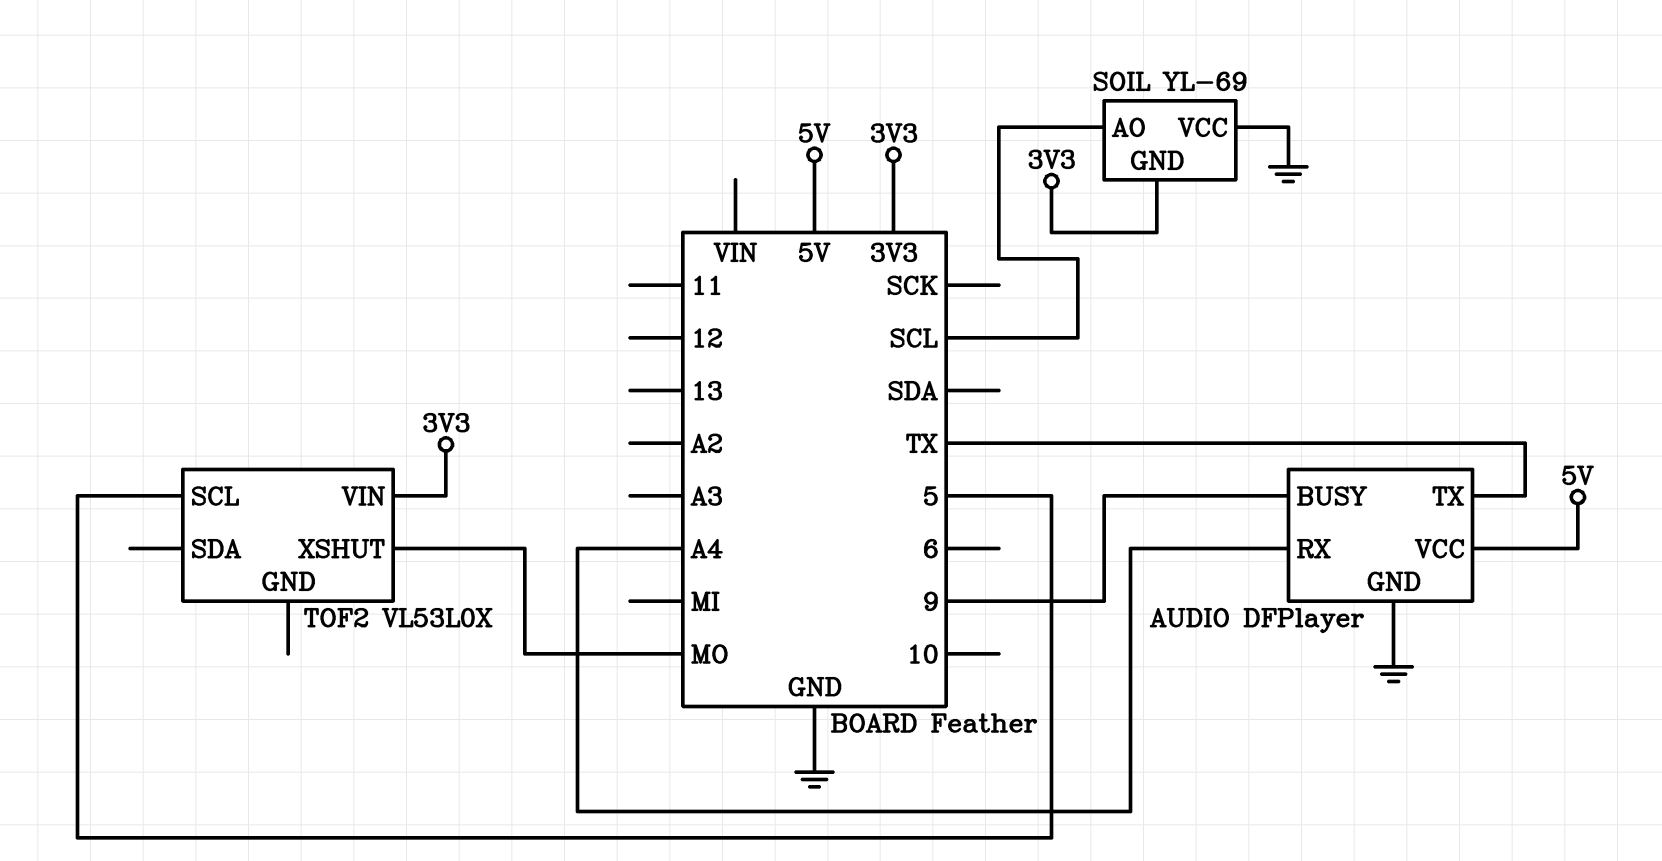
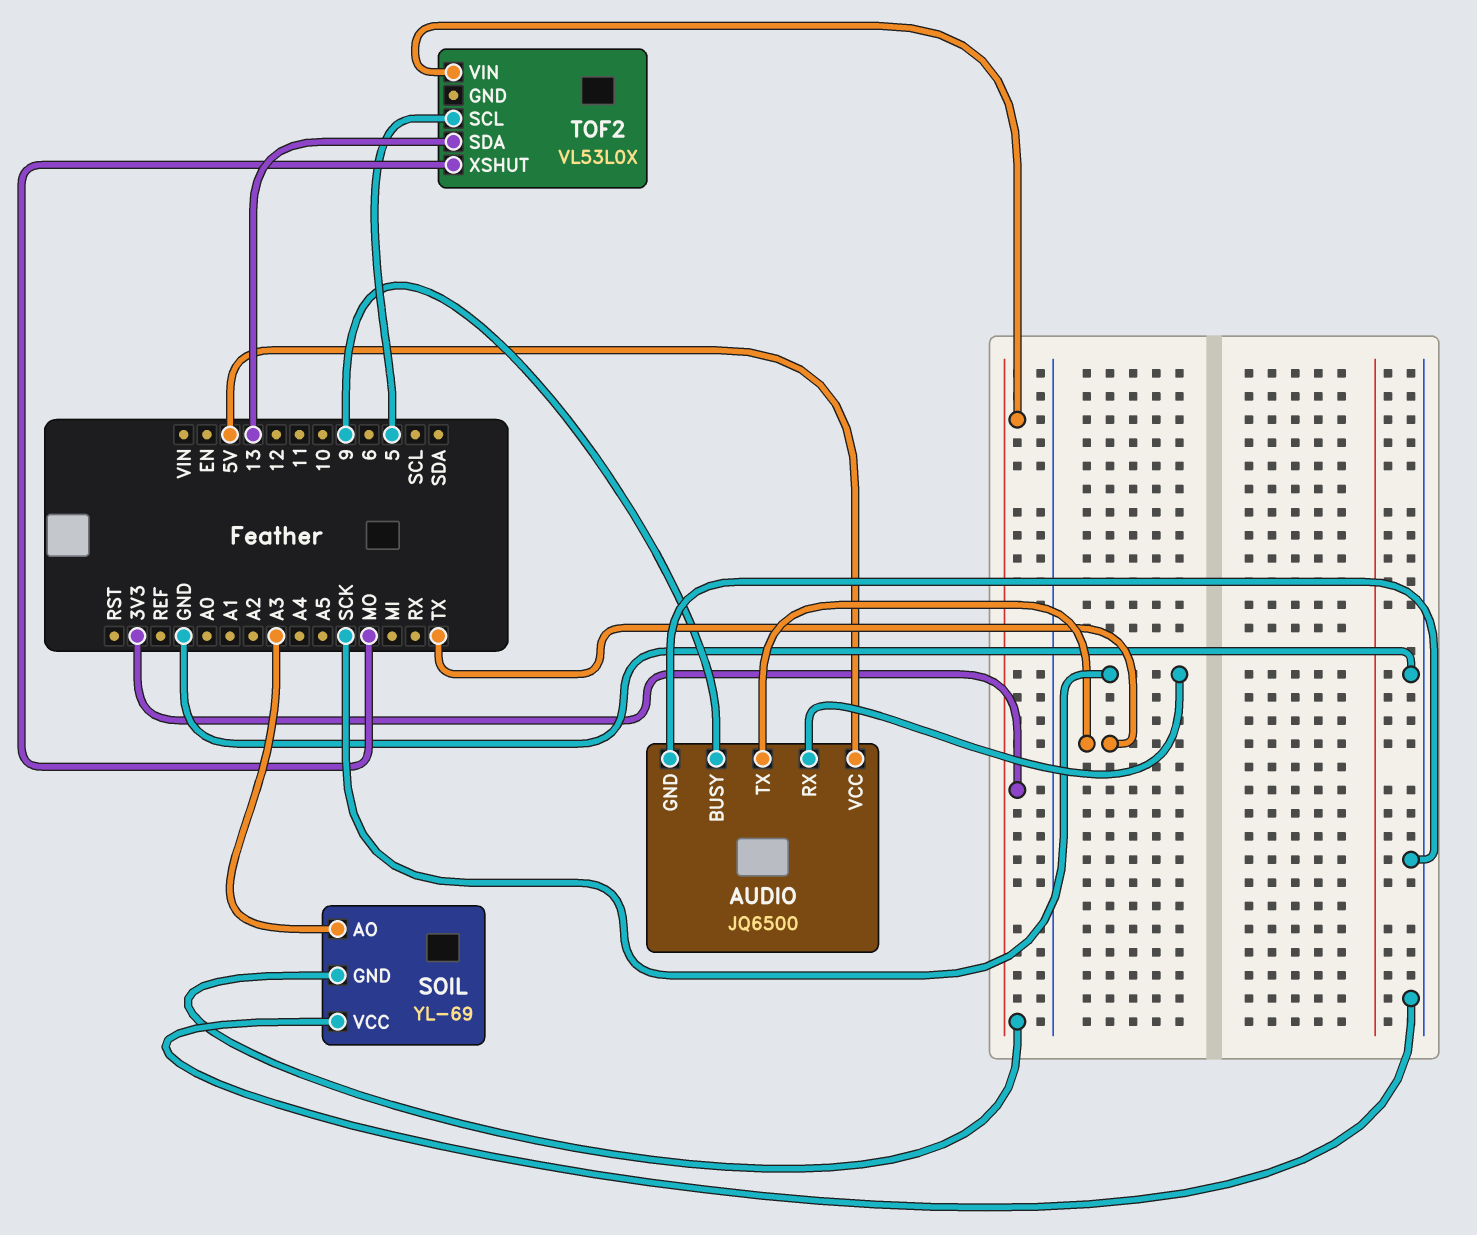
AUDIO: DFPlayer -> JQ6500
AUDIO pin RX: A4 -> SCK
SOIL pin AO: SCL -> A3
TOF2 pin SDA: none -> 13

